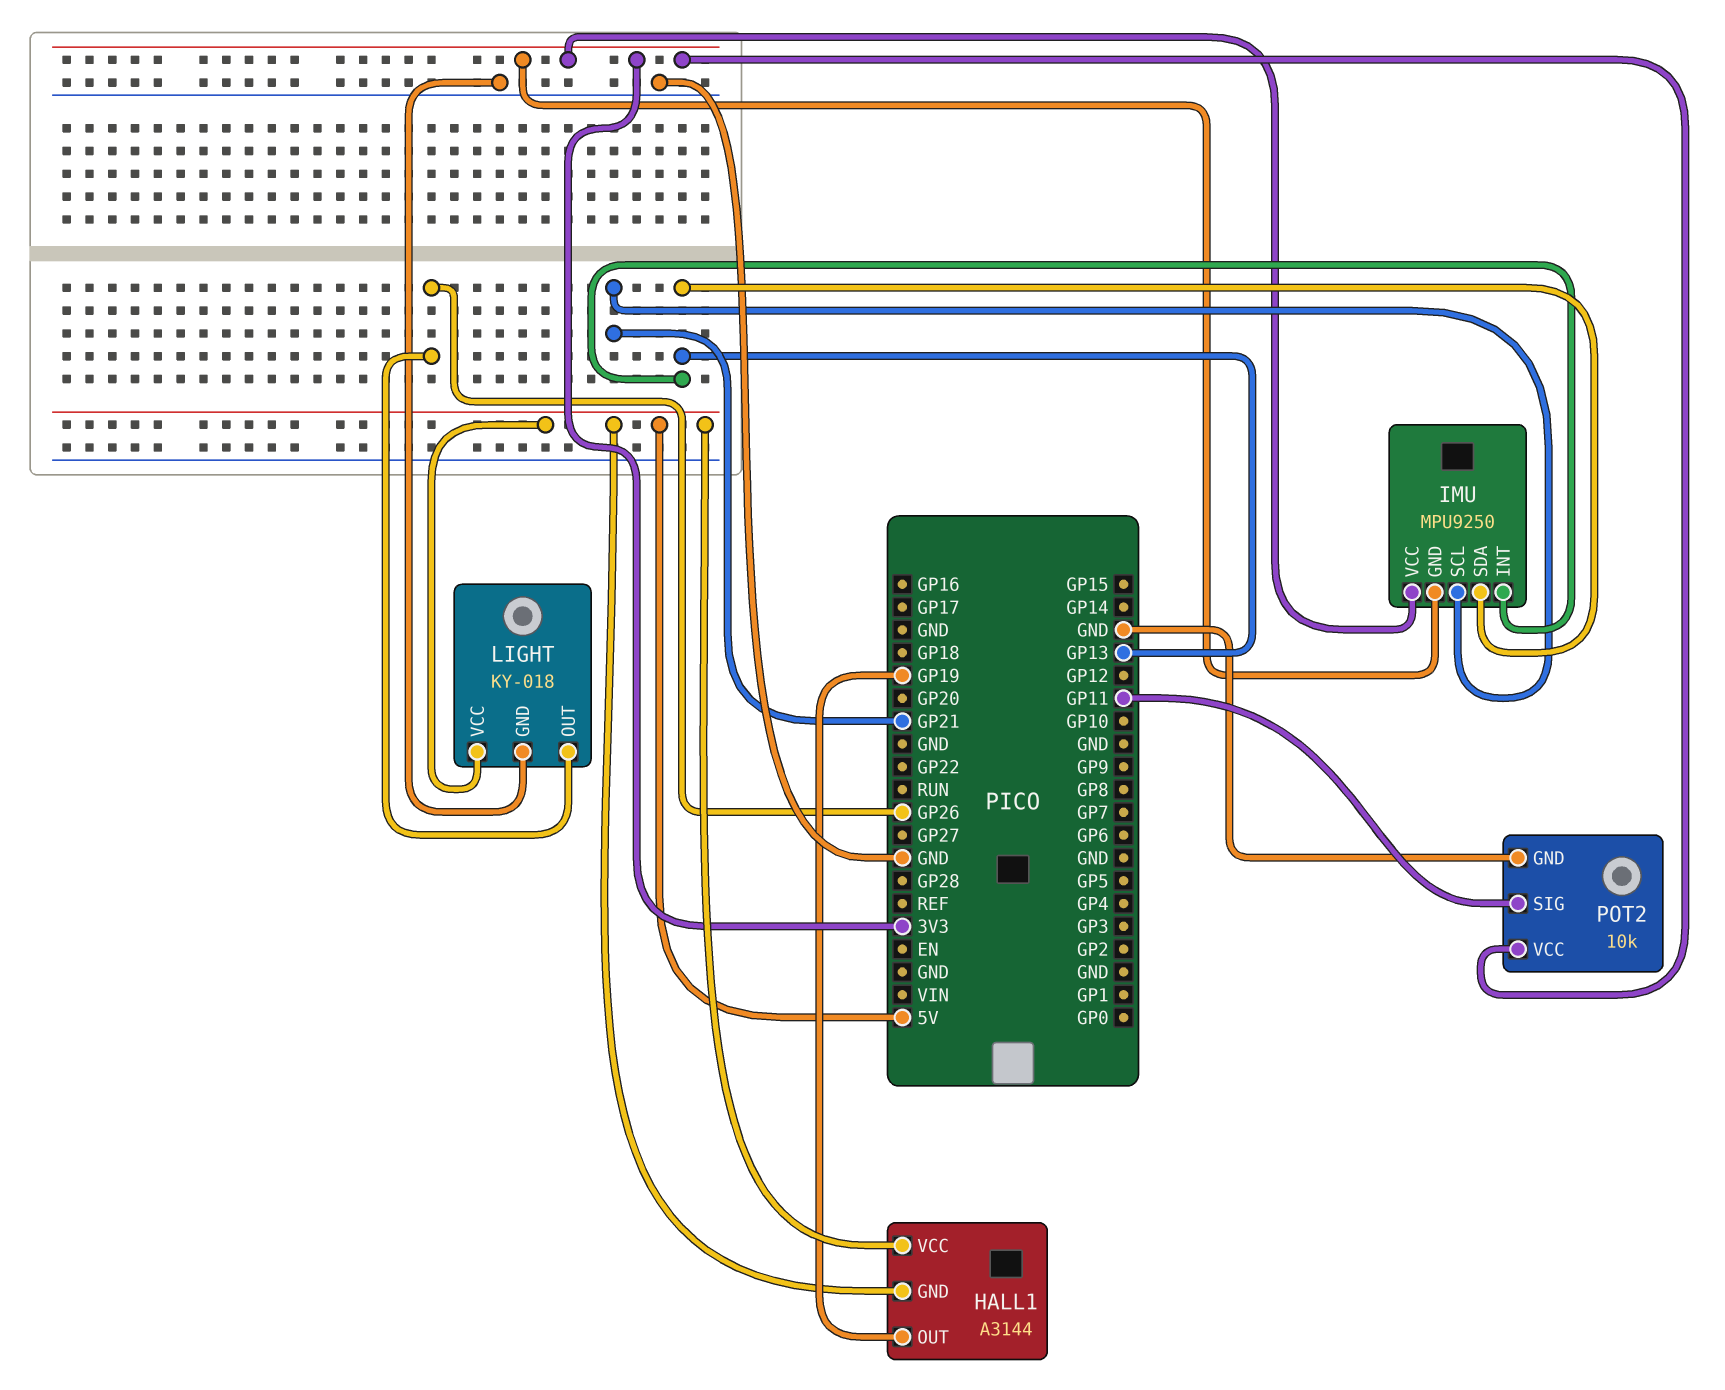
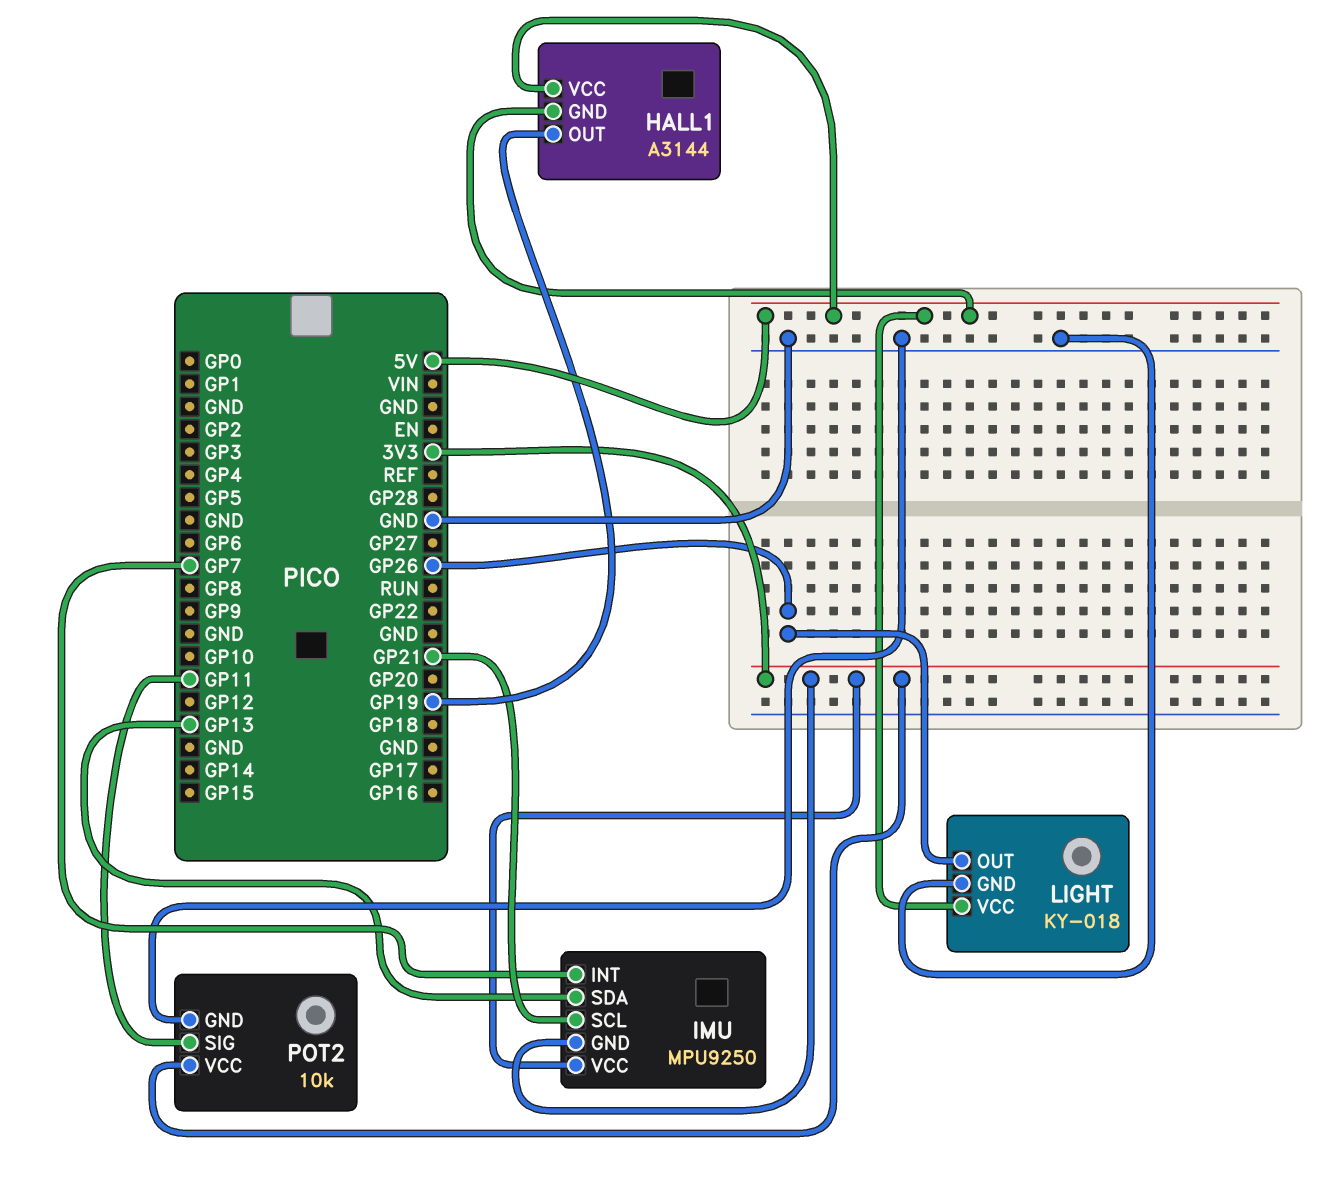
IMU pin INT: GP13 -> GP7

